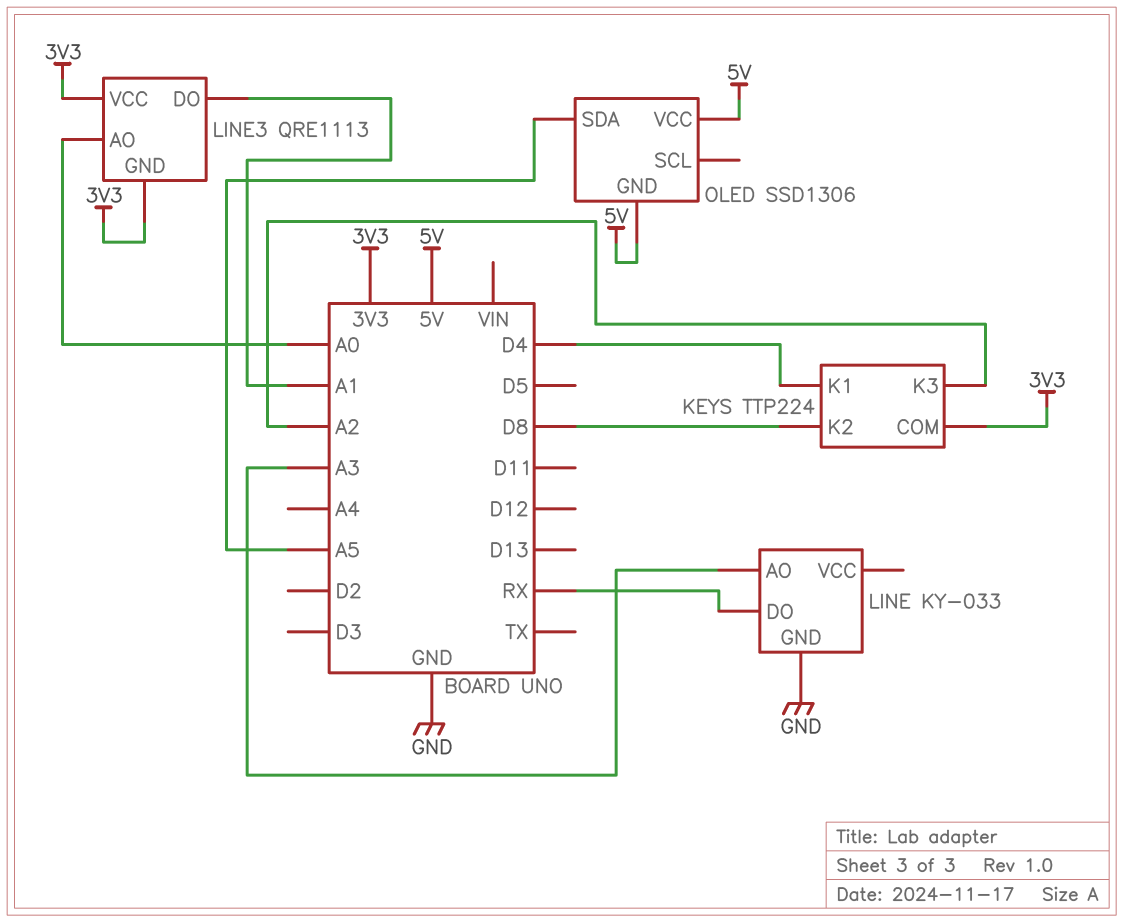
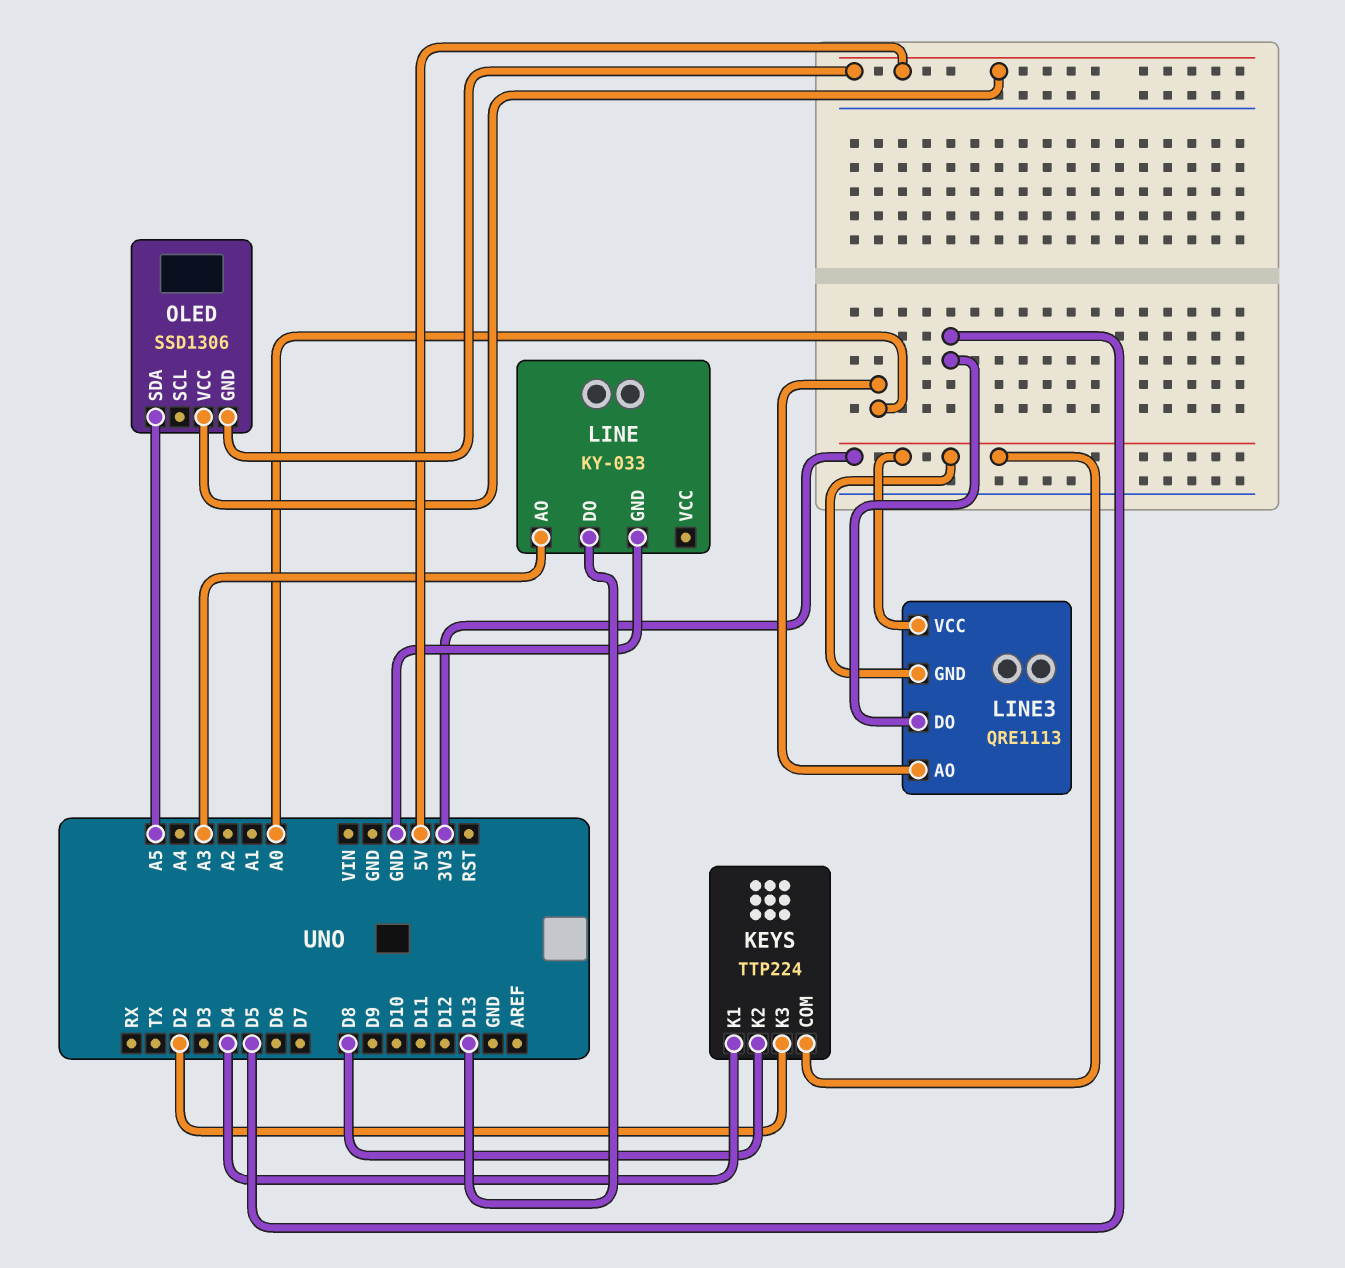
KEYS pin K3: A2 -> D2
LINE pin DO: RX -> D13
LINE3 pin DO: A1 -> D5

